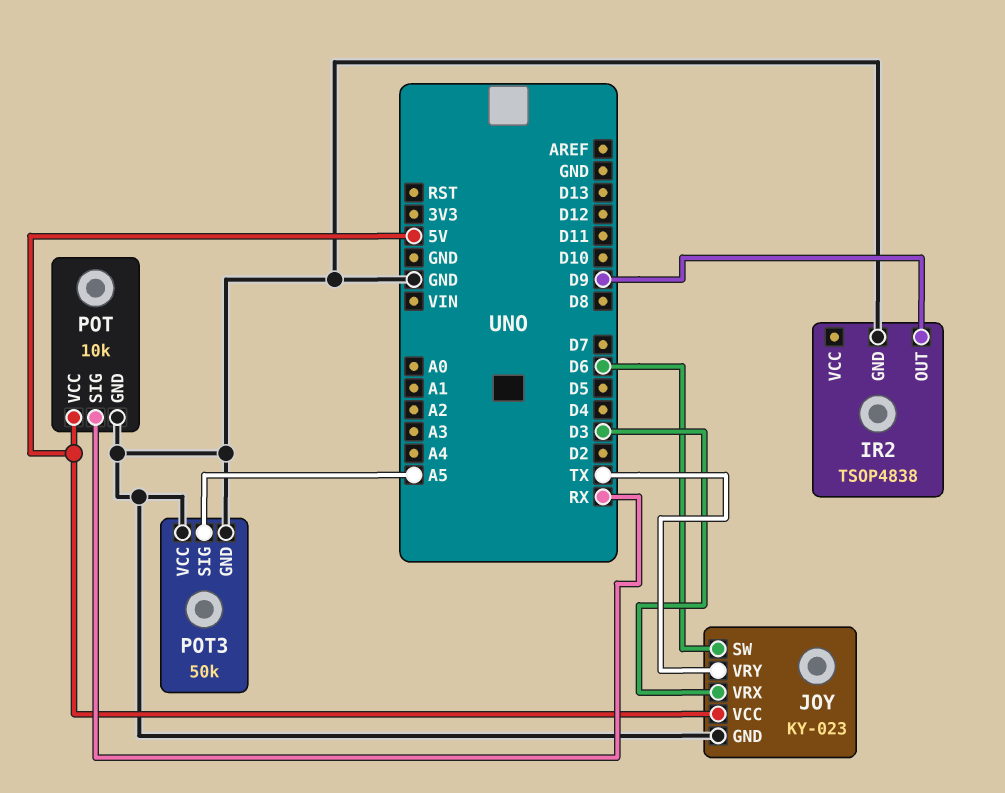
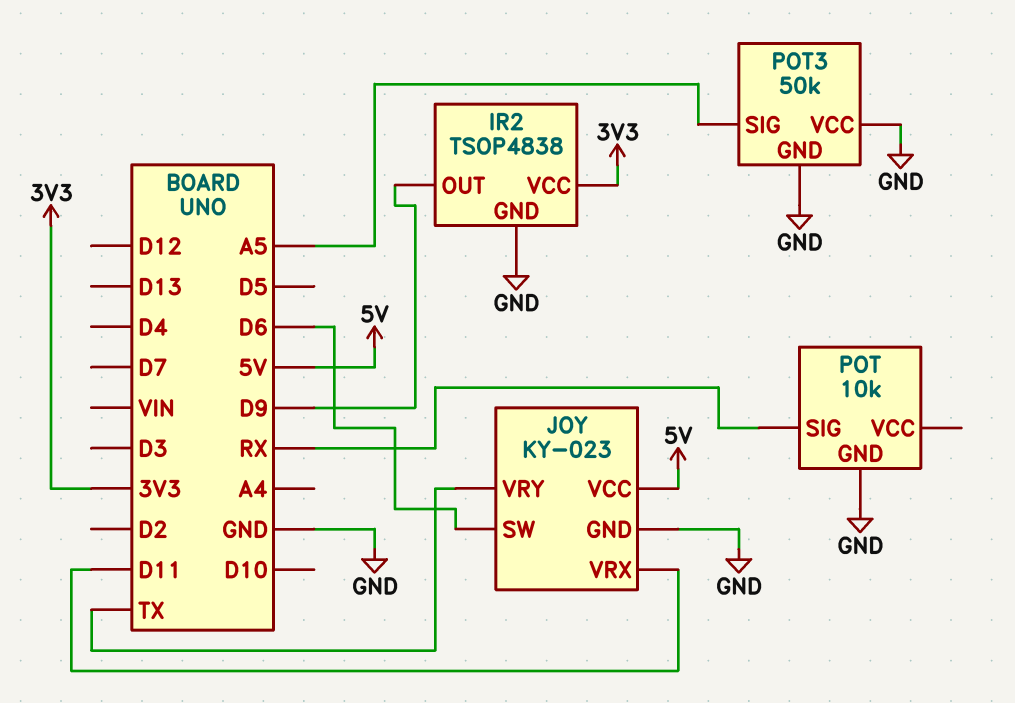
IR2 pin VCC: none -> 3V3
JOY pin VRX: D3 -> D11
POT pin VCC: 5V -> none

